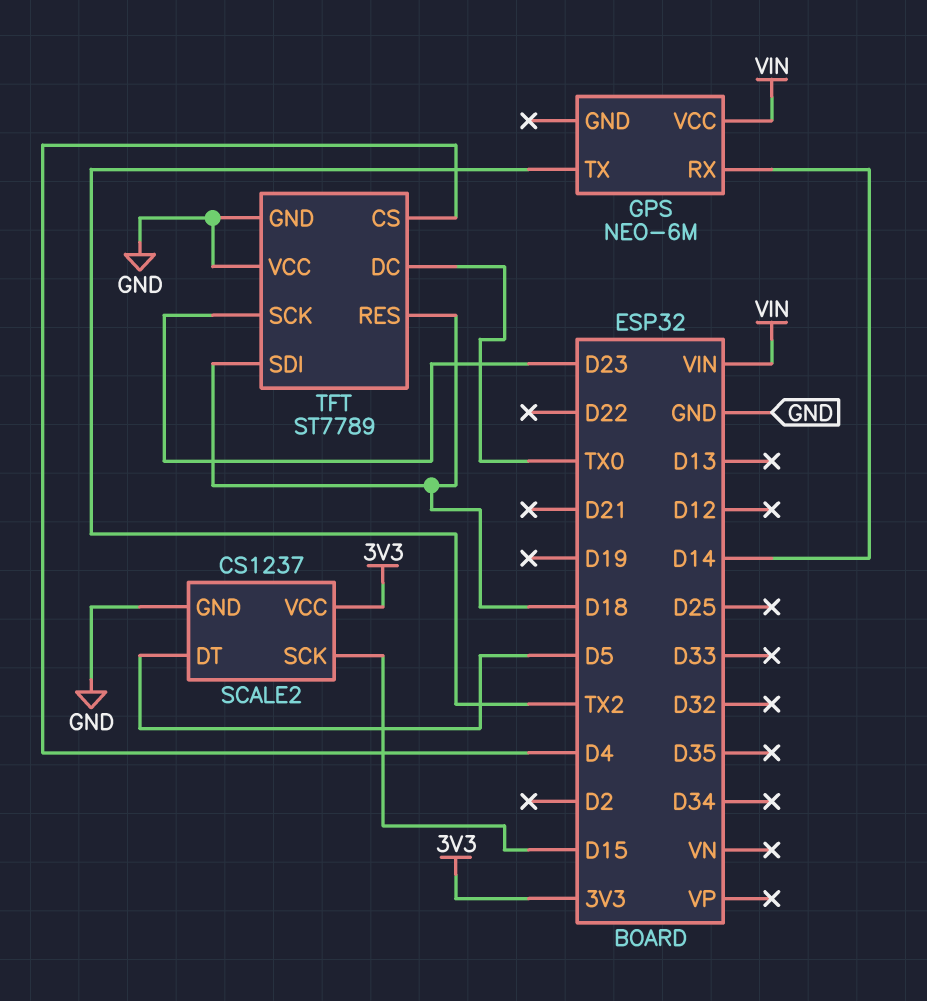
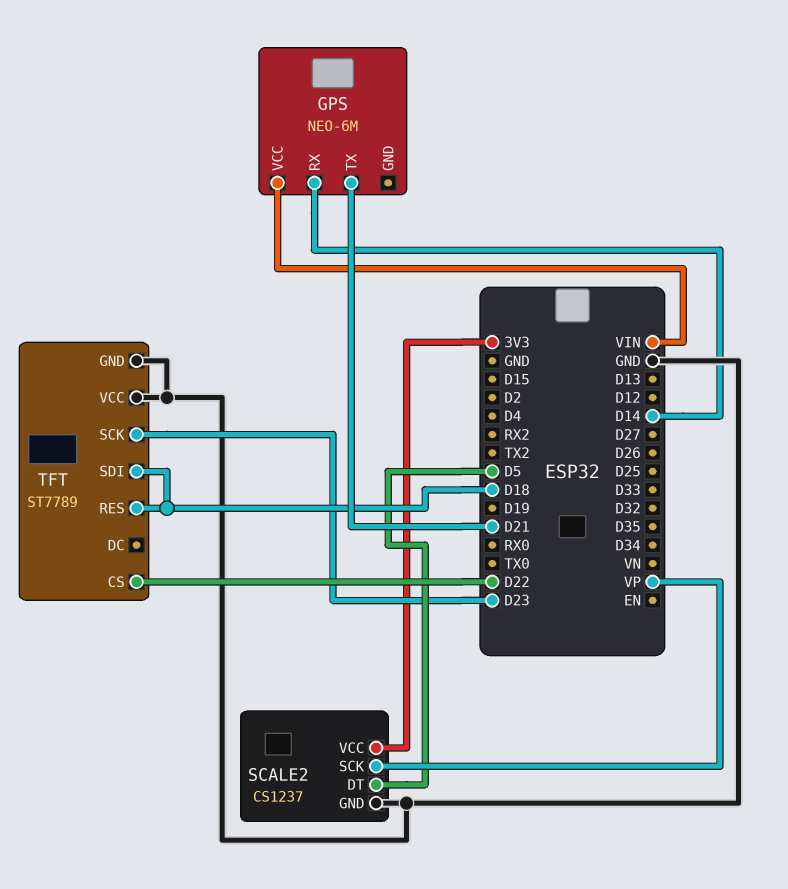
GPS pin TX: TX2 -> D21
SCALE2 pin SCK: D15 -> VP
TFT pin CS: D4 -> D22
TFT pin DC: TX0 -> none

